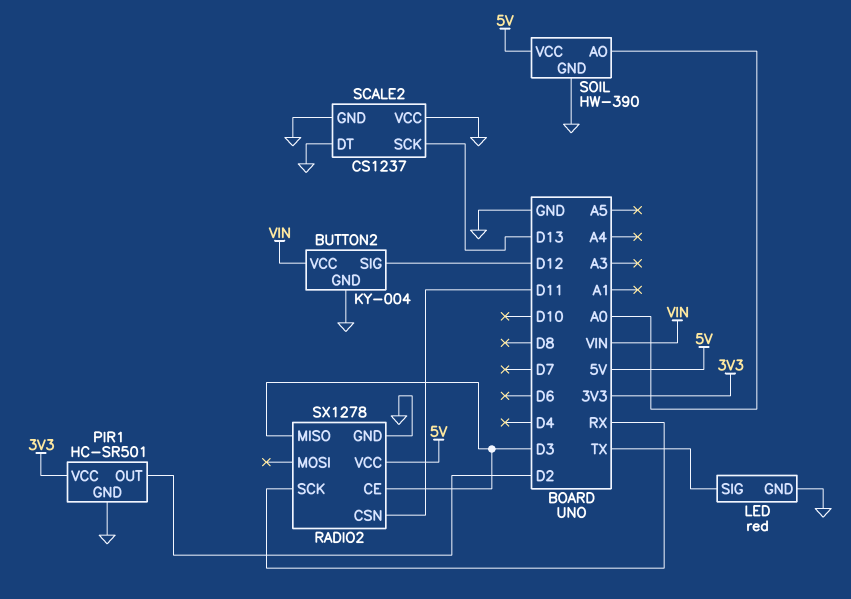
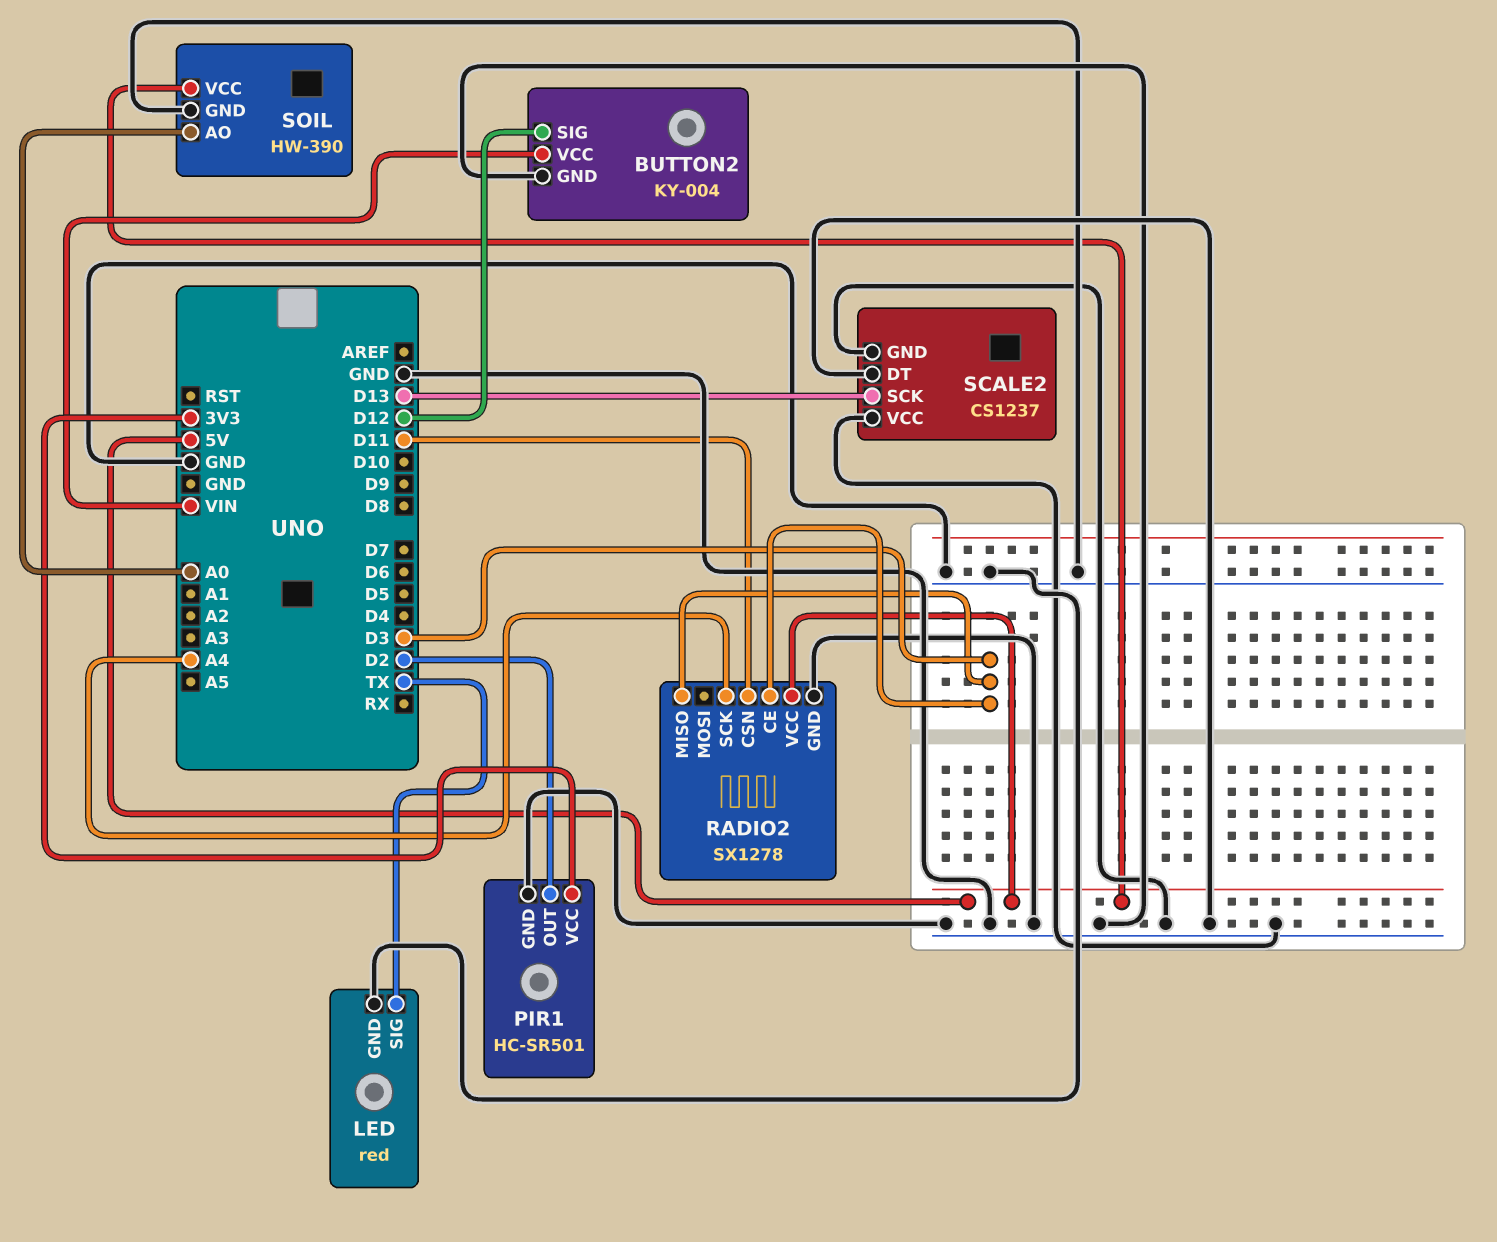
RADIO2 pin SCK: RX -> A4

